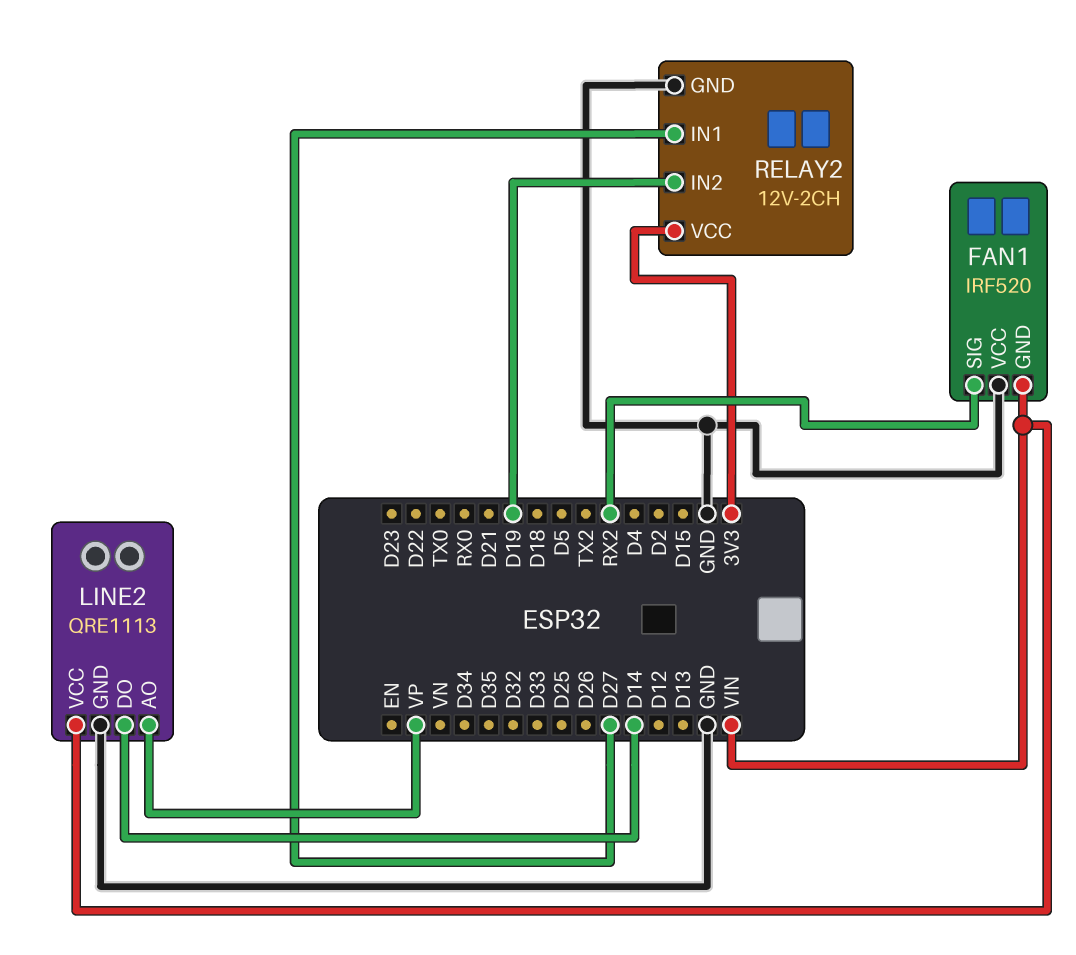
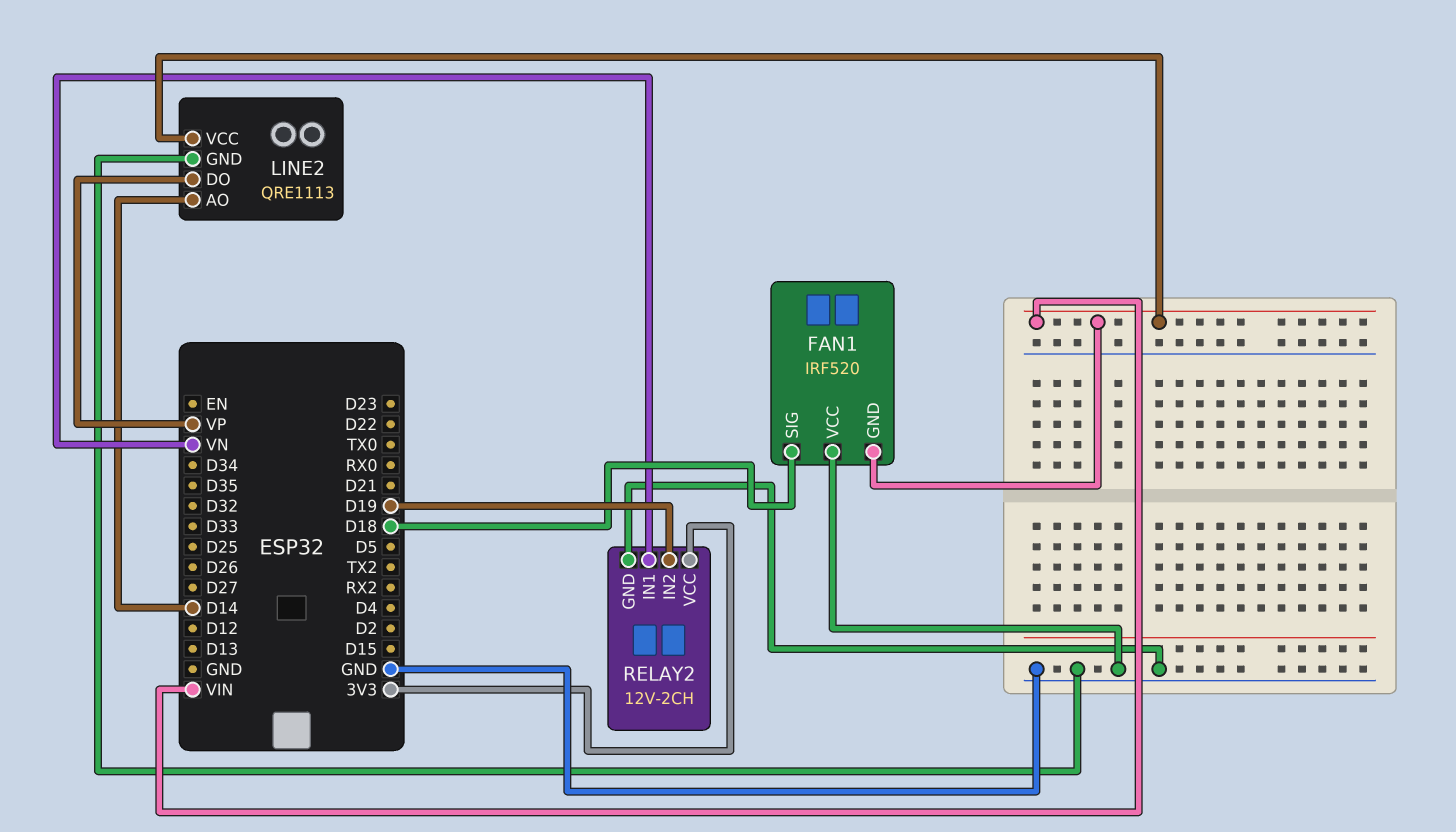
FAN1 pin SIG: RX2 -> D18
LINE2 pin AO: VP -> D14
LINE2 pin DO: D14 -> VP
RELAY2 pin IN1: D27 -> VN

